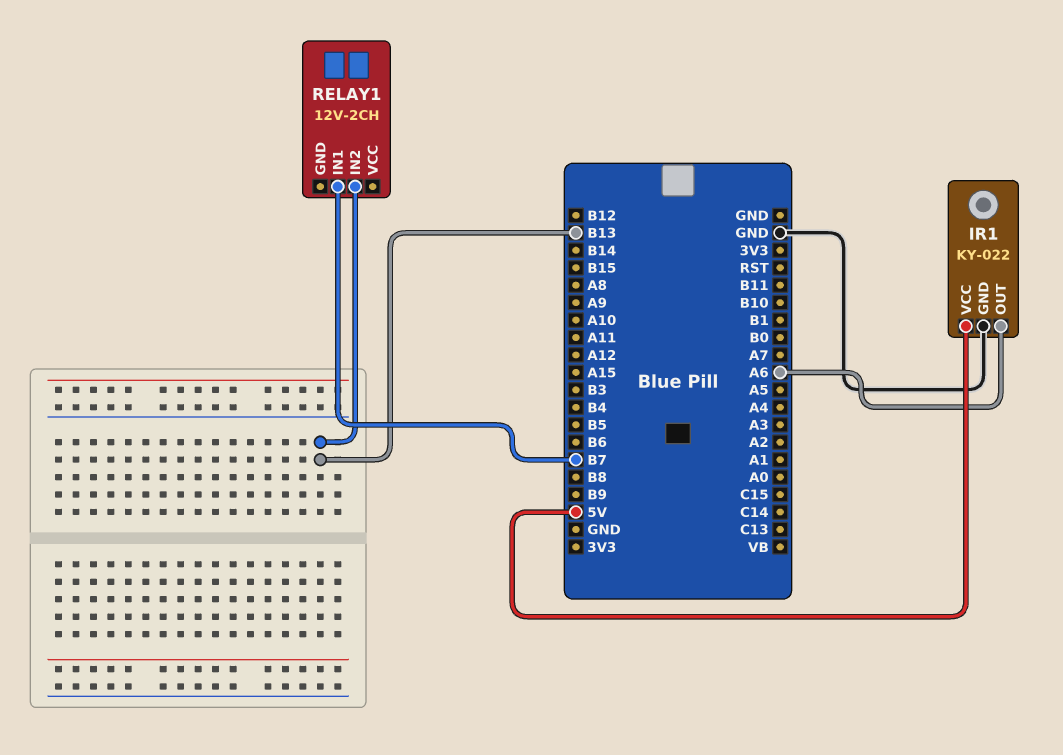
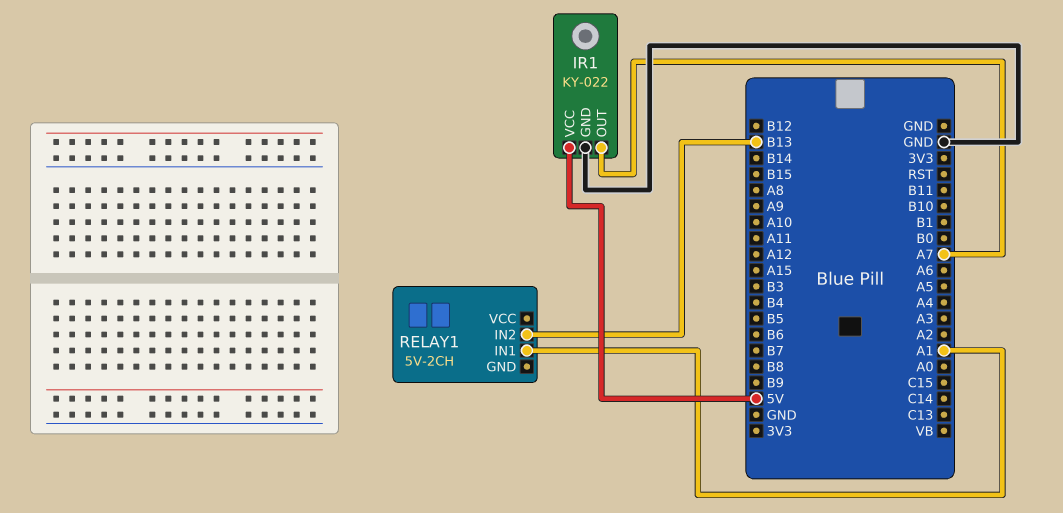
IR1 pin OUT: A6 -> A7
RELAY1: 12V-2CH -> 5V-2CH
RELAY1 pin IN1: B7 -> A1

